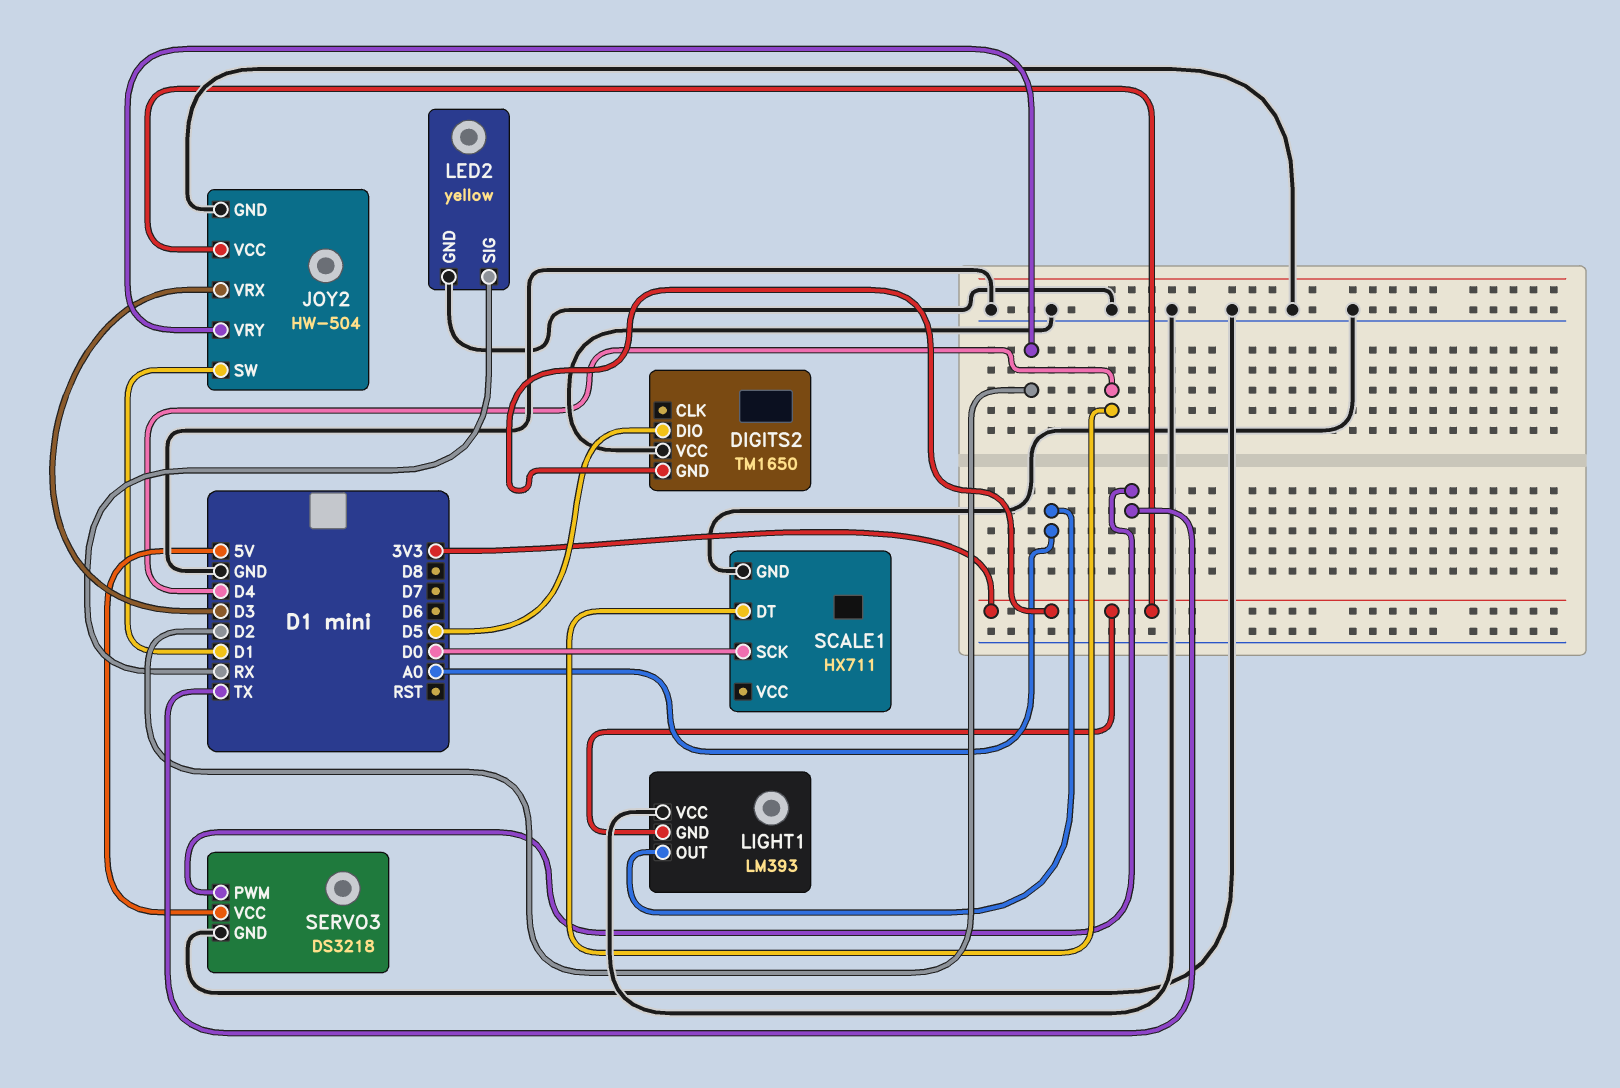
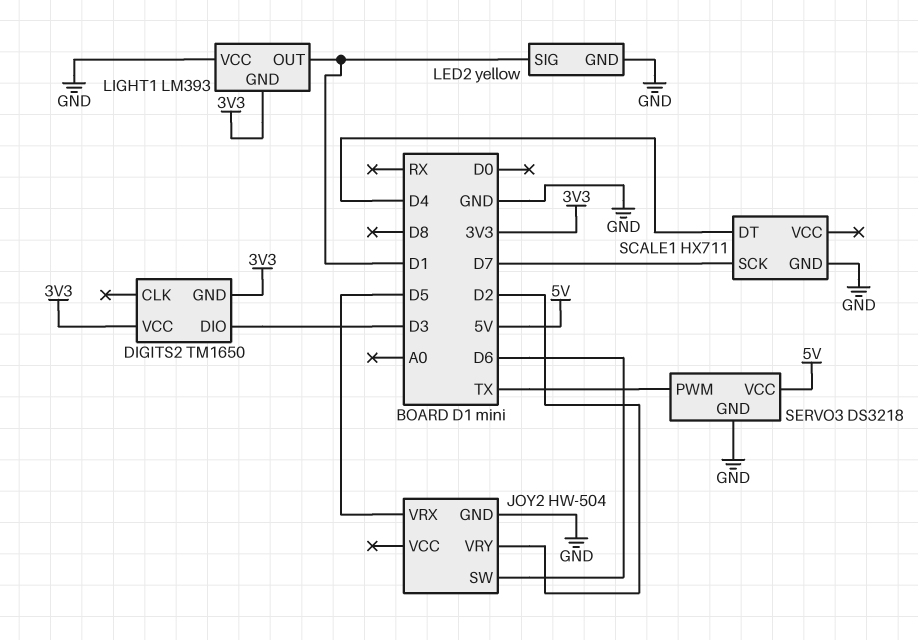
DIGITS2 pin DIO: D5 -> D3
DIGITS2 pin VCC: GND -> 3V3
JOY2 pin SW: D1 -> D6
JOY2 pin VCC: 3V3 -> none
JOY2 pin VRX: D3 -> D5
LED2 pin SIG: RX -> D1
LIGHT1 pin OUT: A0 -> D1
SCALE1 pin SCK: D0 -> D7

